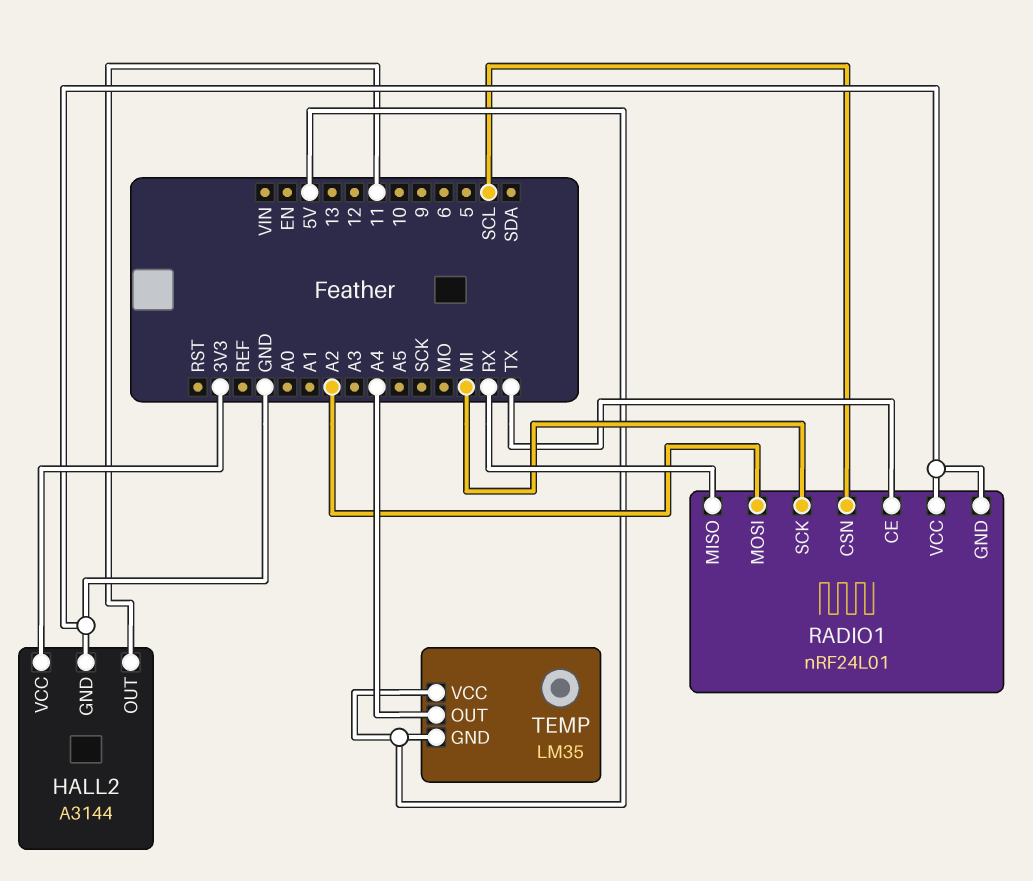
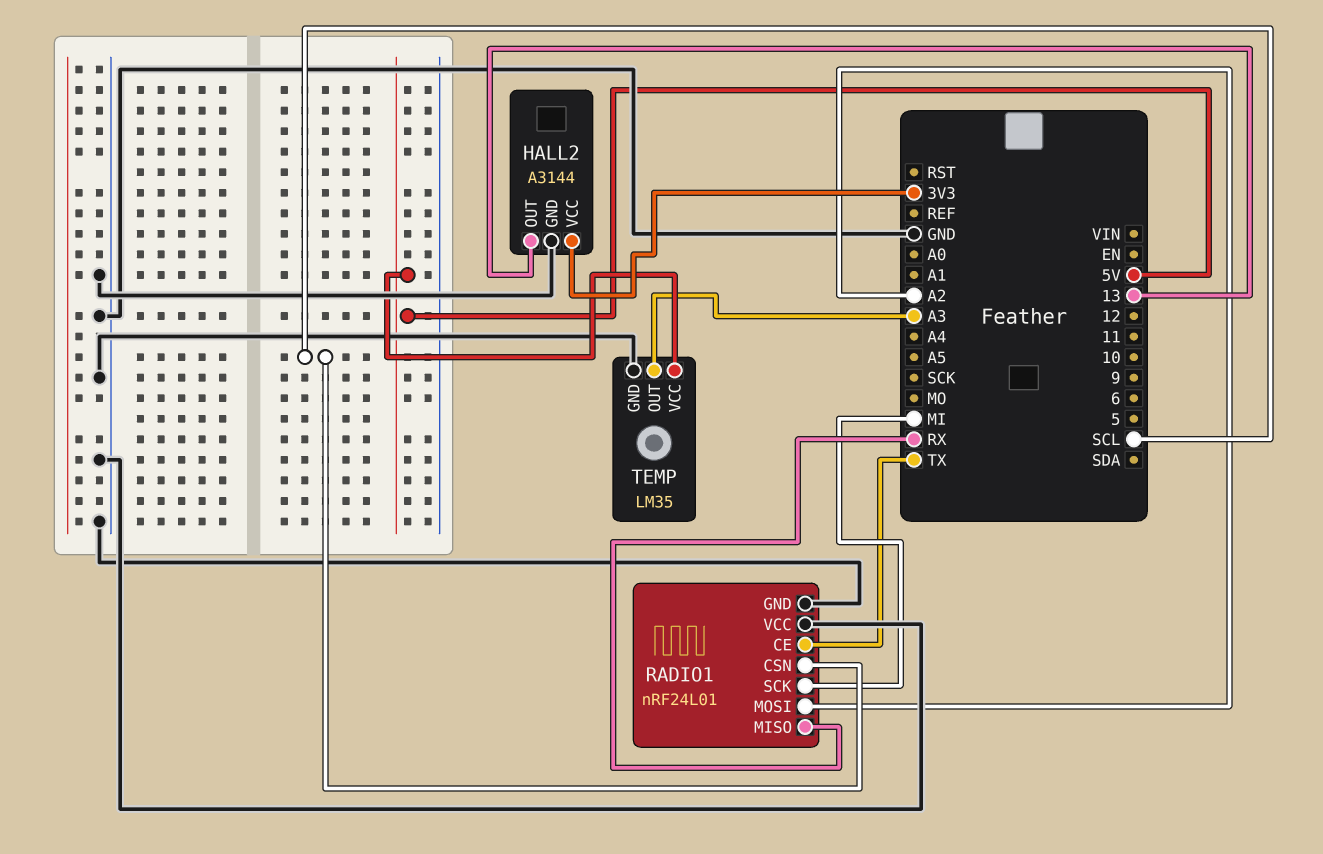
HALL2 pin OUT: 11 -> 13
TEMP pin GND: 5V -> GND
TEMP pin OUT: A4 -> A3

